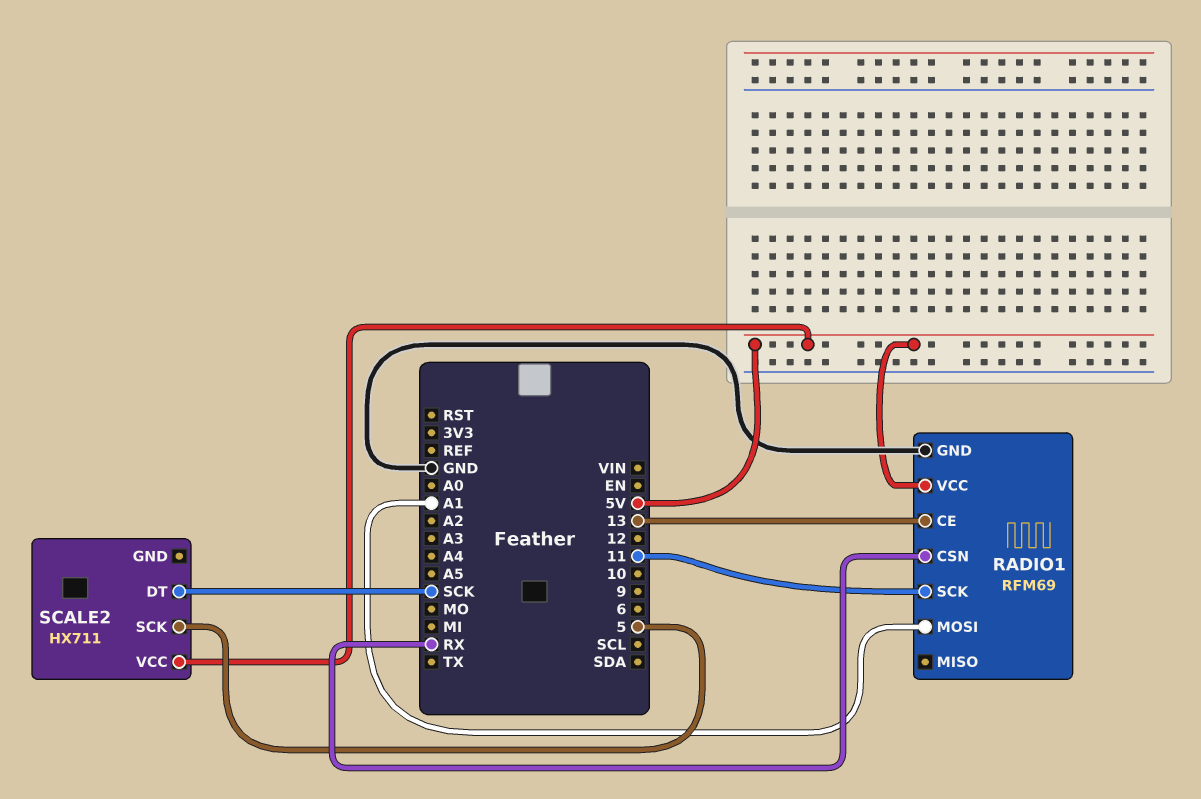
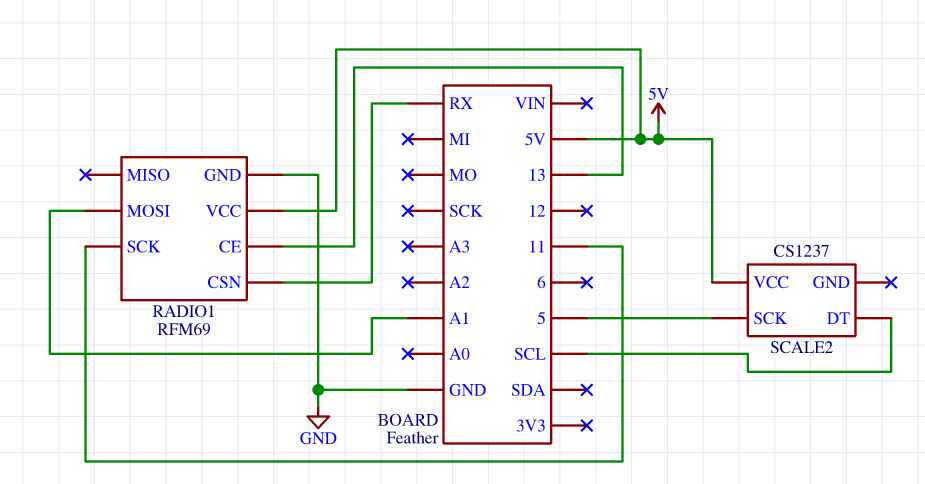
SCALE2: HX711 -> CS1237
SCALE2 pin DT: SCK -> SCL

